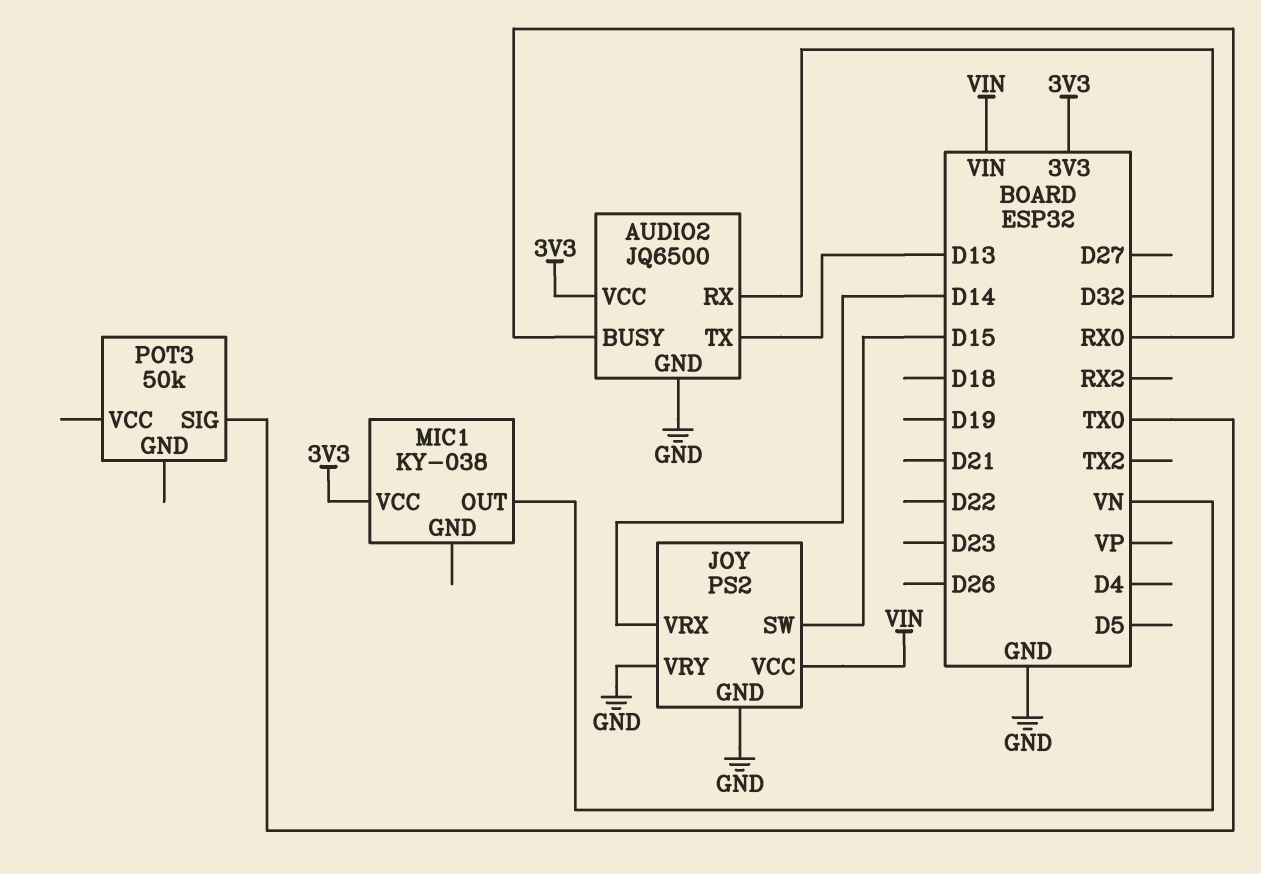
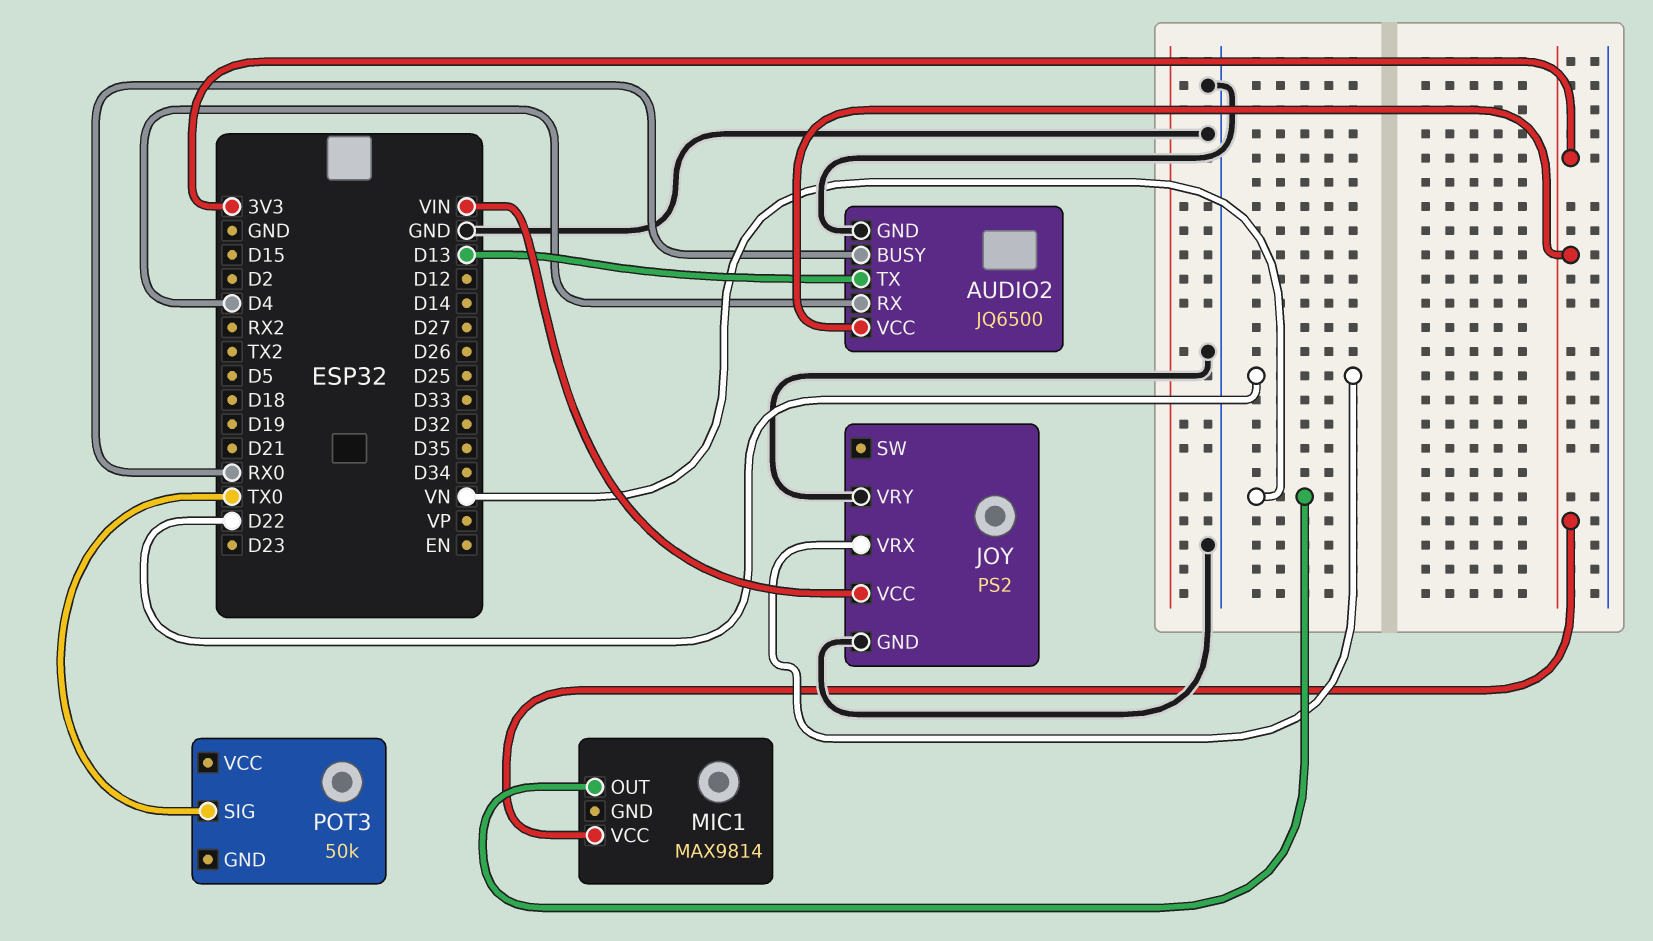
AUDIO2 pin RX: D32 -> D4
JOY pin SW: D15 -> none
JOY pin VRX: D14 -> D22
MIC1: KY-038 -> MAX9814

